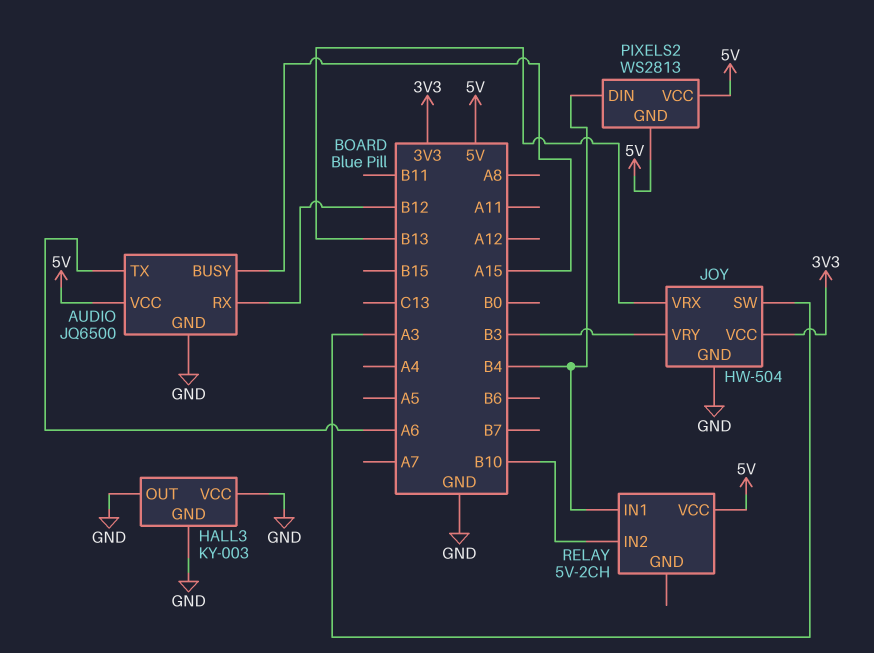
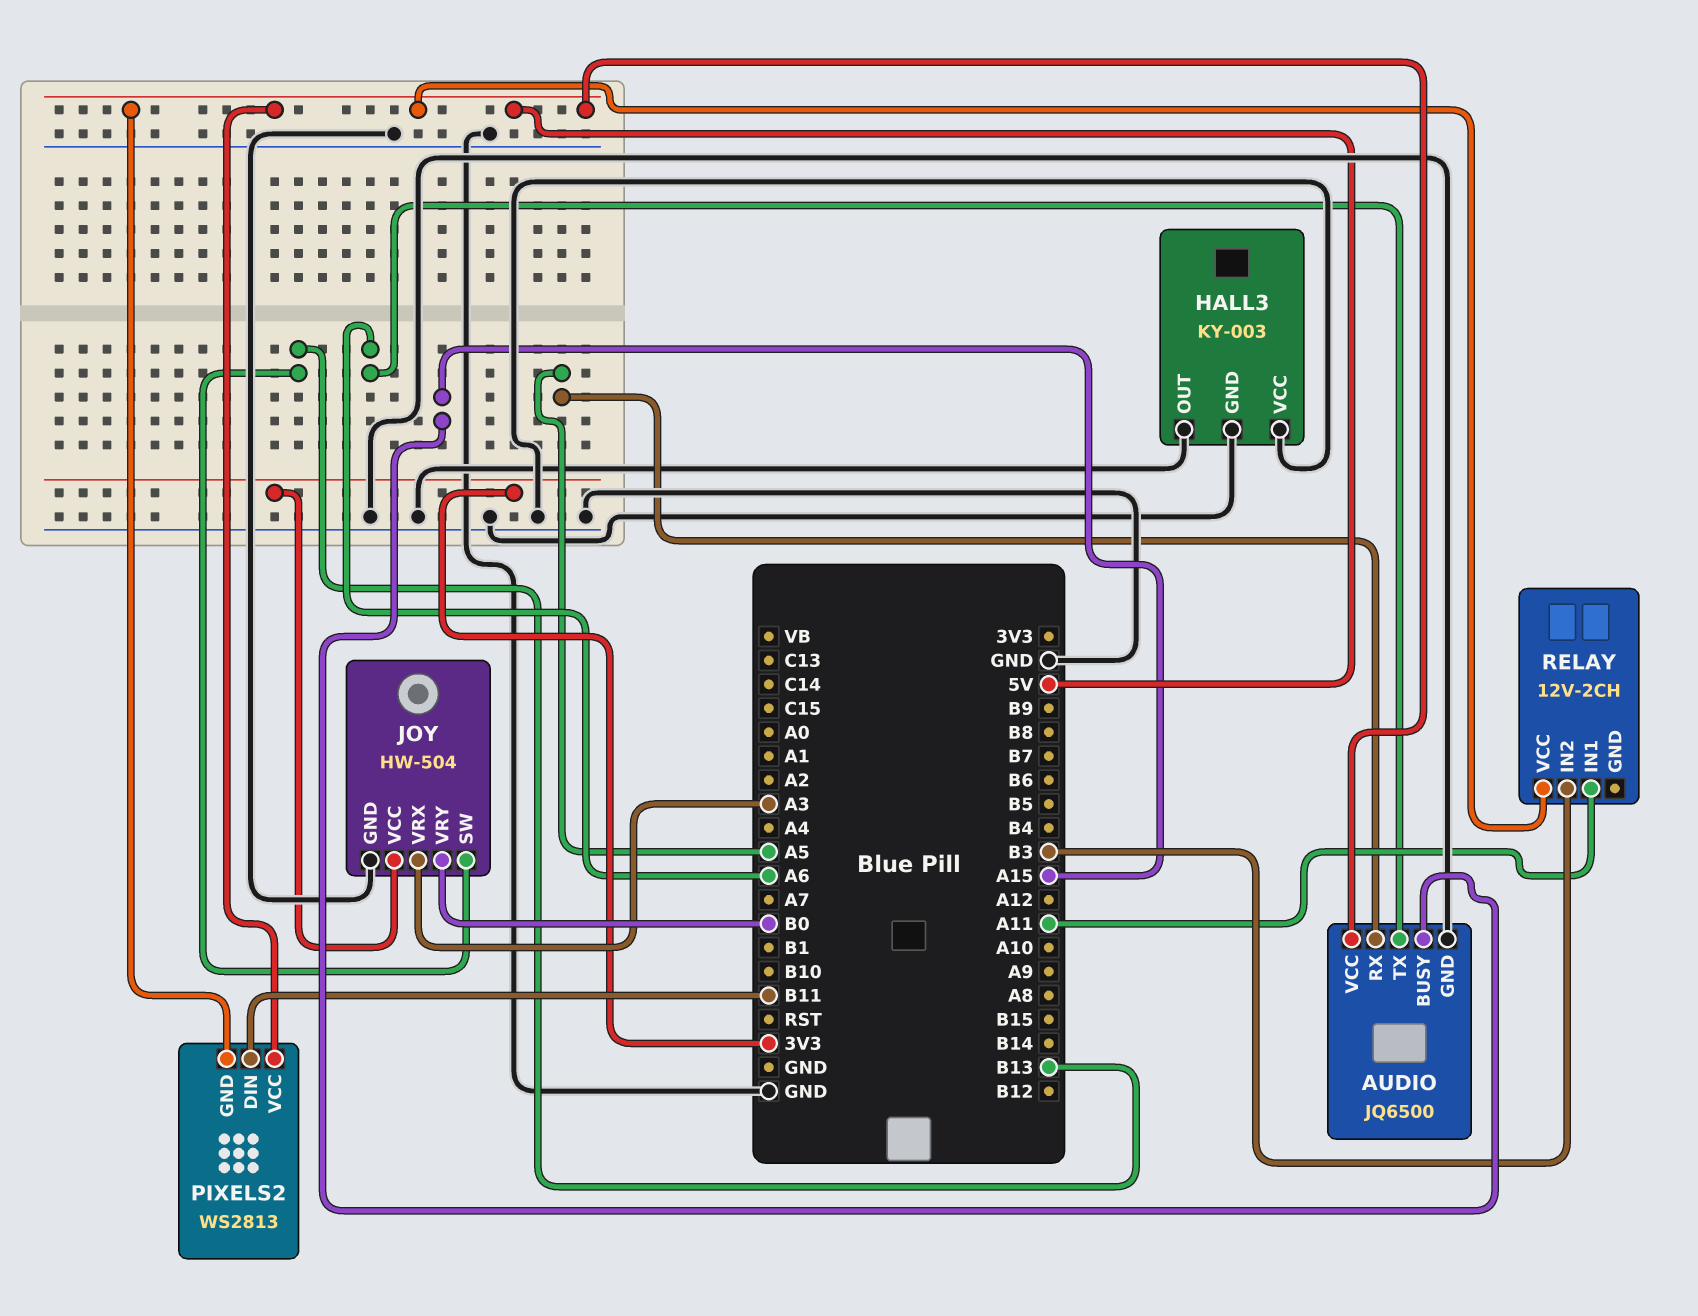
AUDIO pin RX: B12 -> A5
JOY pin SW: A3 -> B13
JOY pin VRX: B13 -> A3
JOY pin VRY: B3 -> B0
PIXELS2 pin DIN: B4 -> B11
RELAY: 5V-2CH -> 12V-2CH
RELAY pin IN1: B4 -> A11
RELAY pin IN2: B10 -> B3

